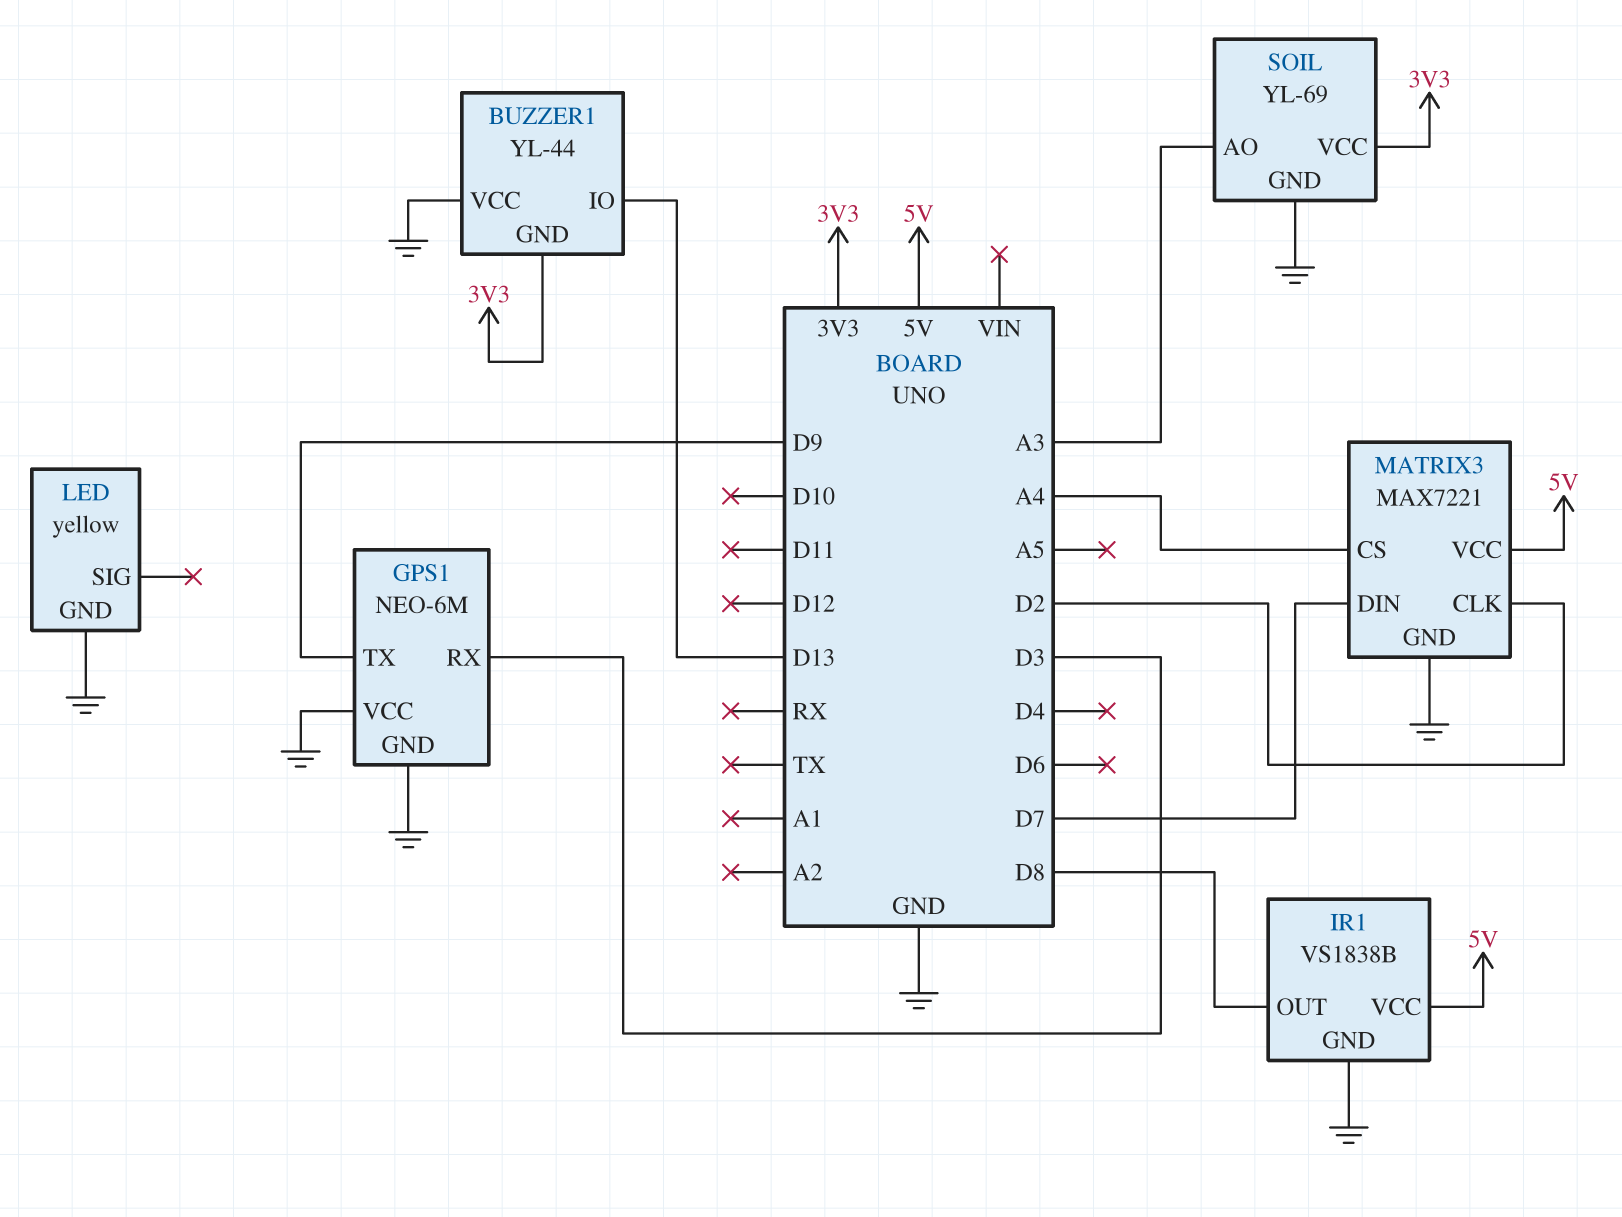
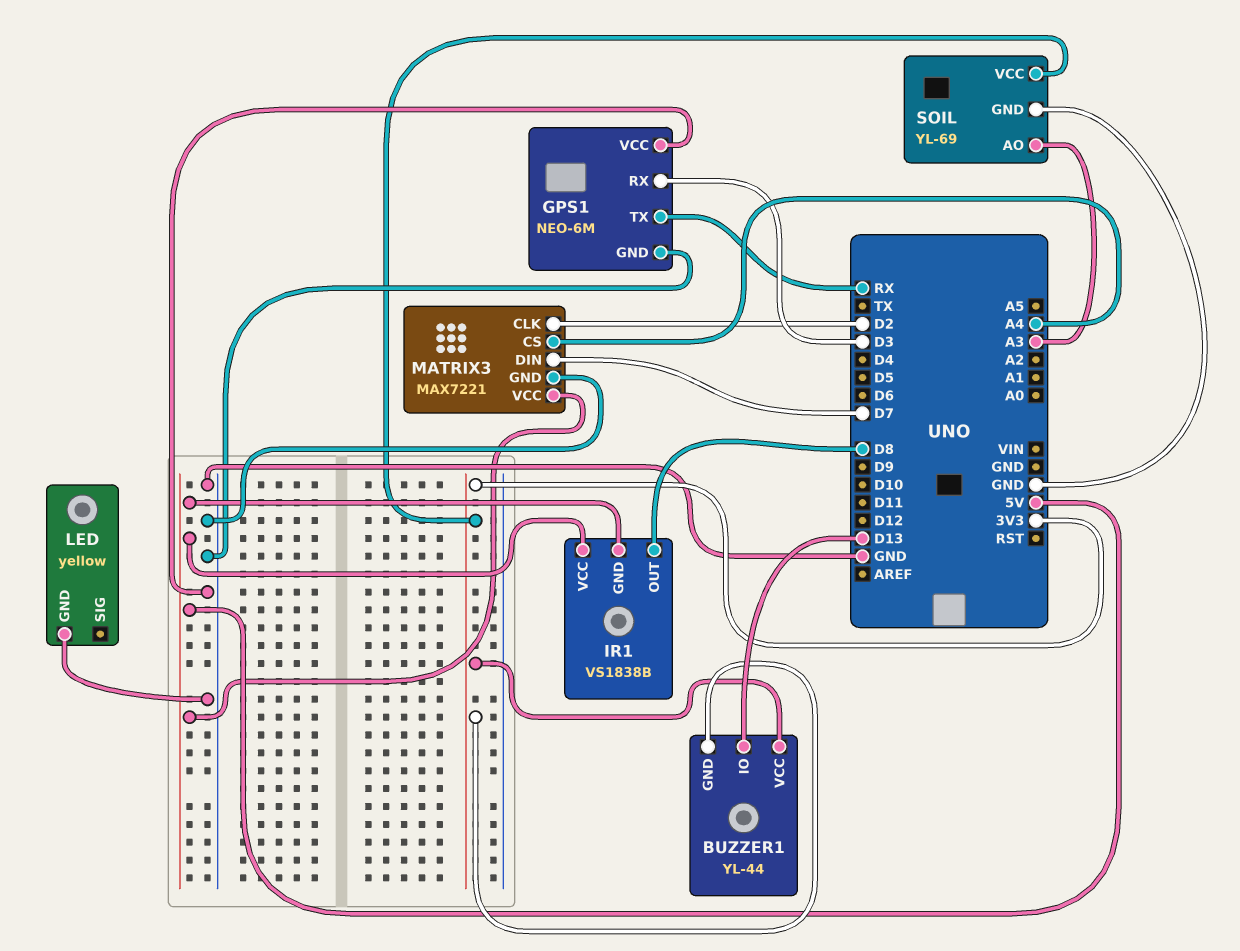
BUZZER1 pin VCC: GND -> 3V3
GPS1 pin TX: D9 -> RX
IR1 pin GND: GND -> 5V

